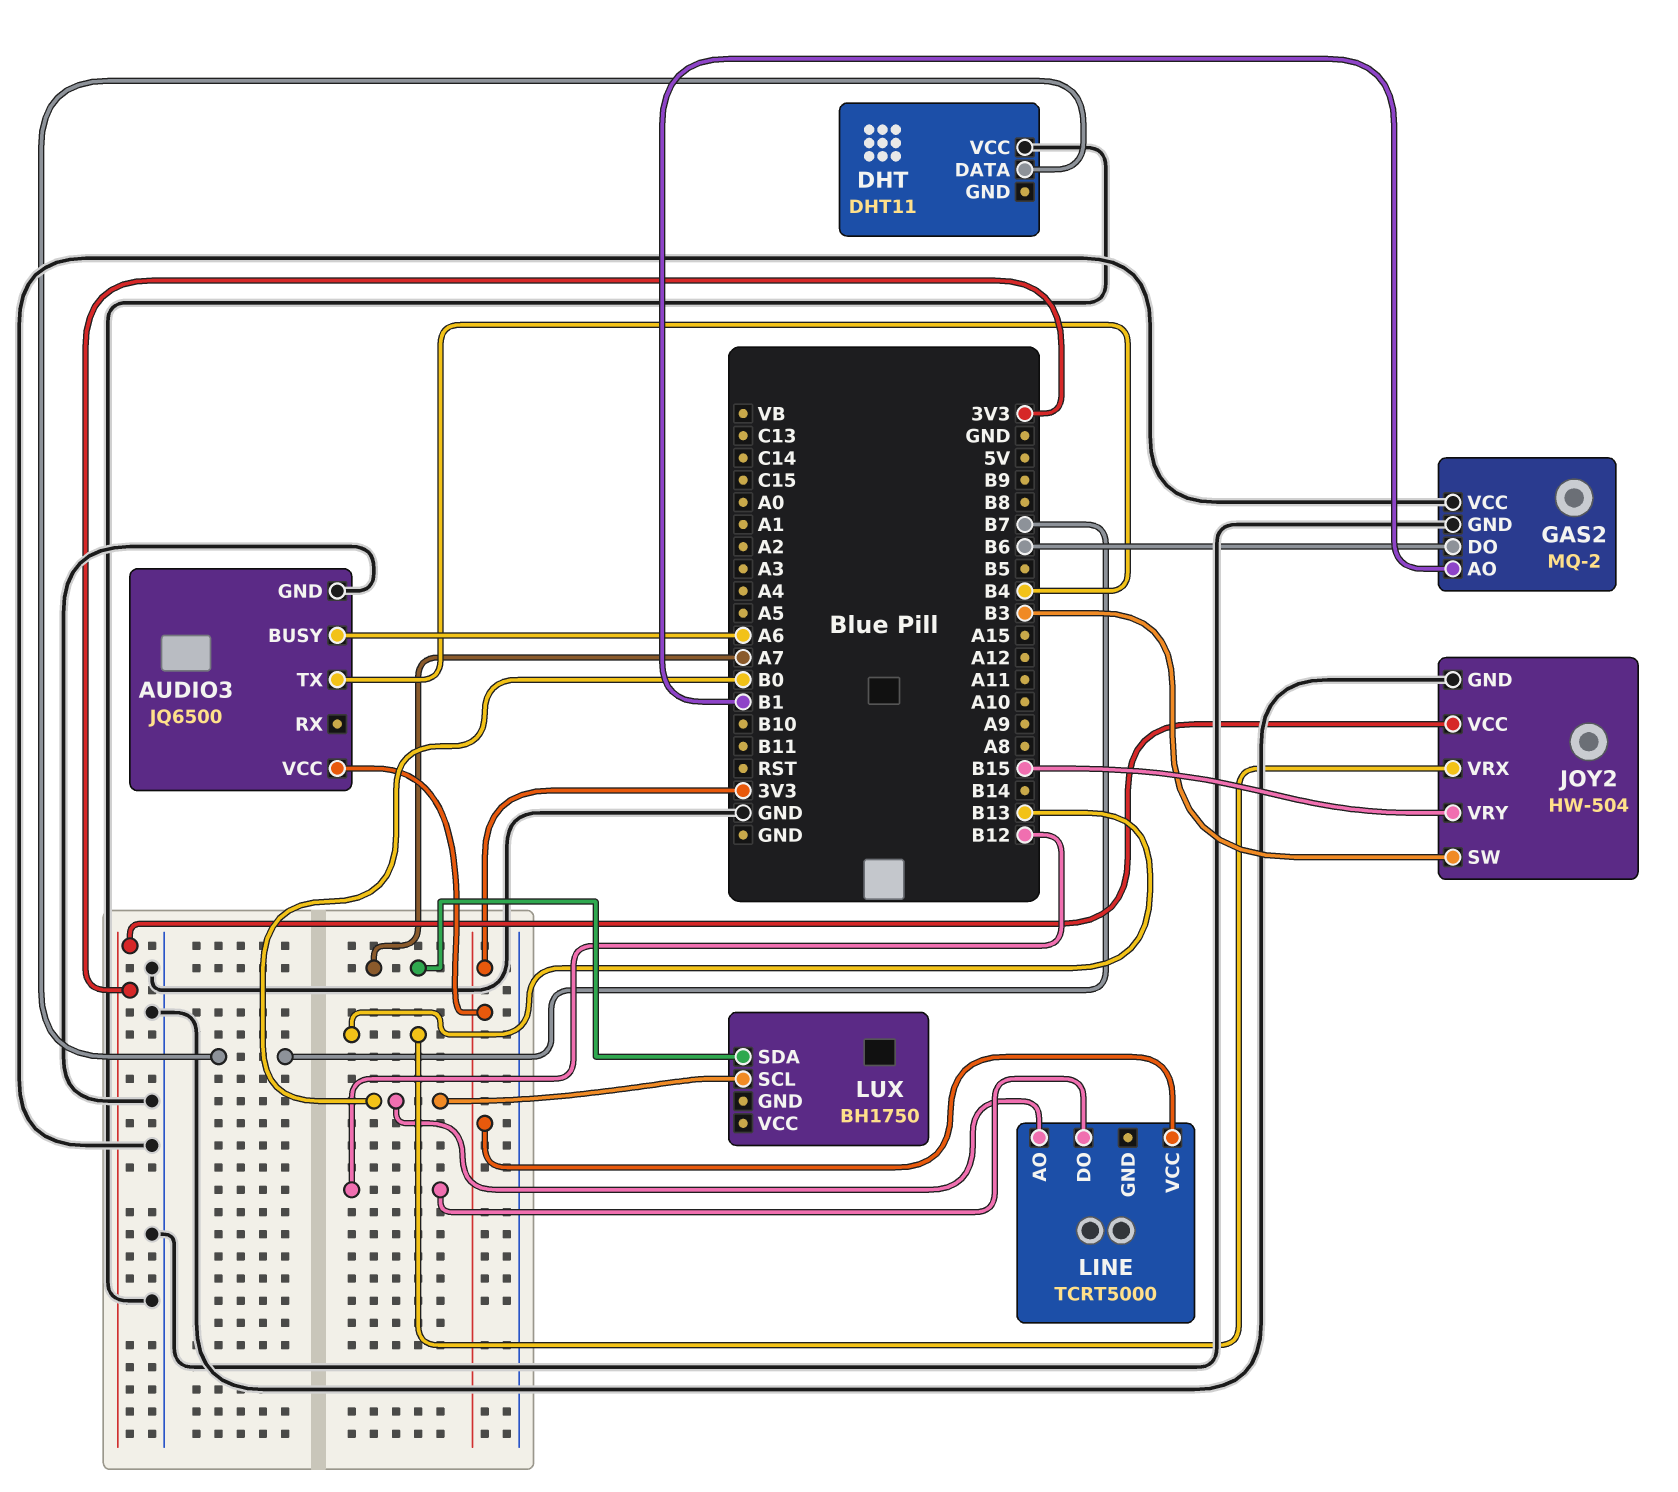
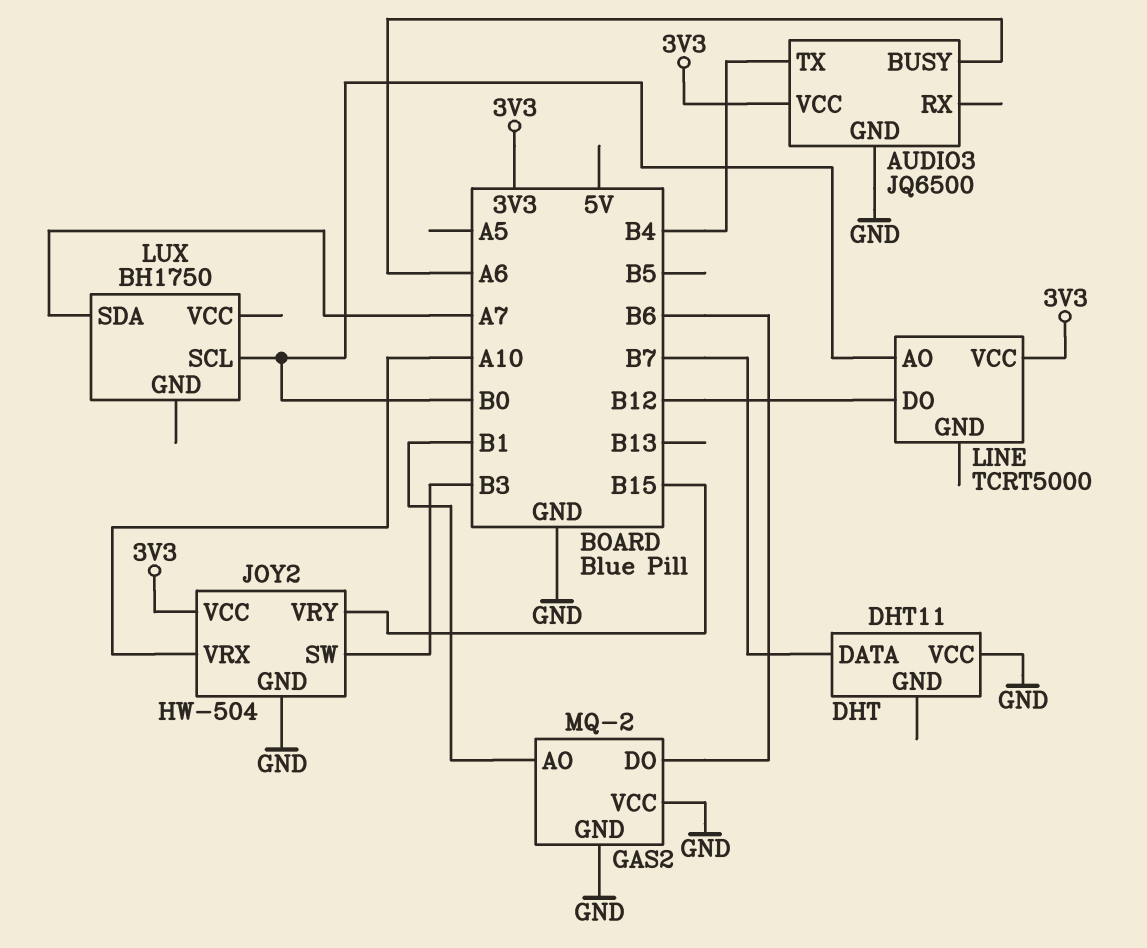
JOY2 pin VRX: B13 -> A10

